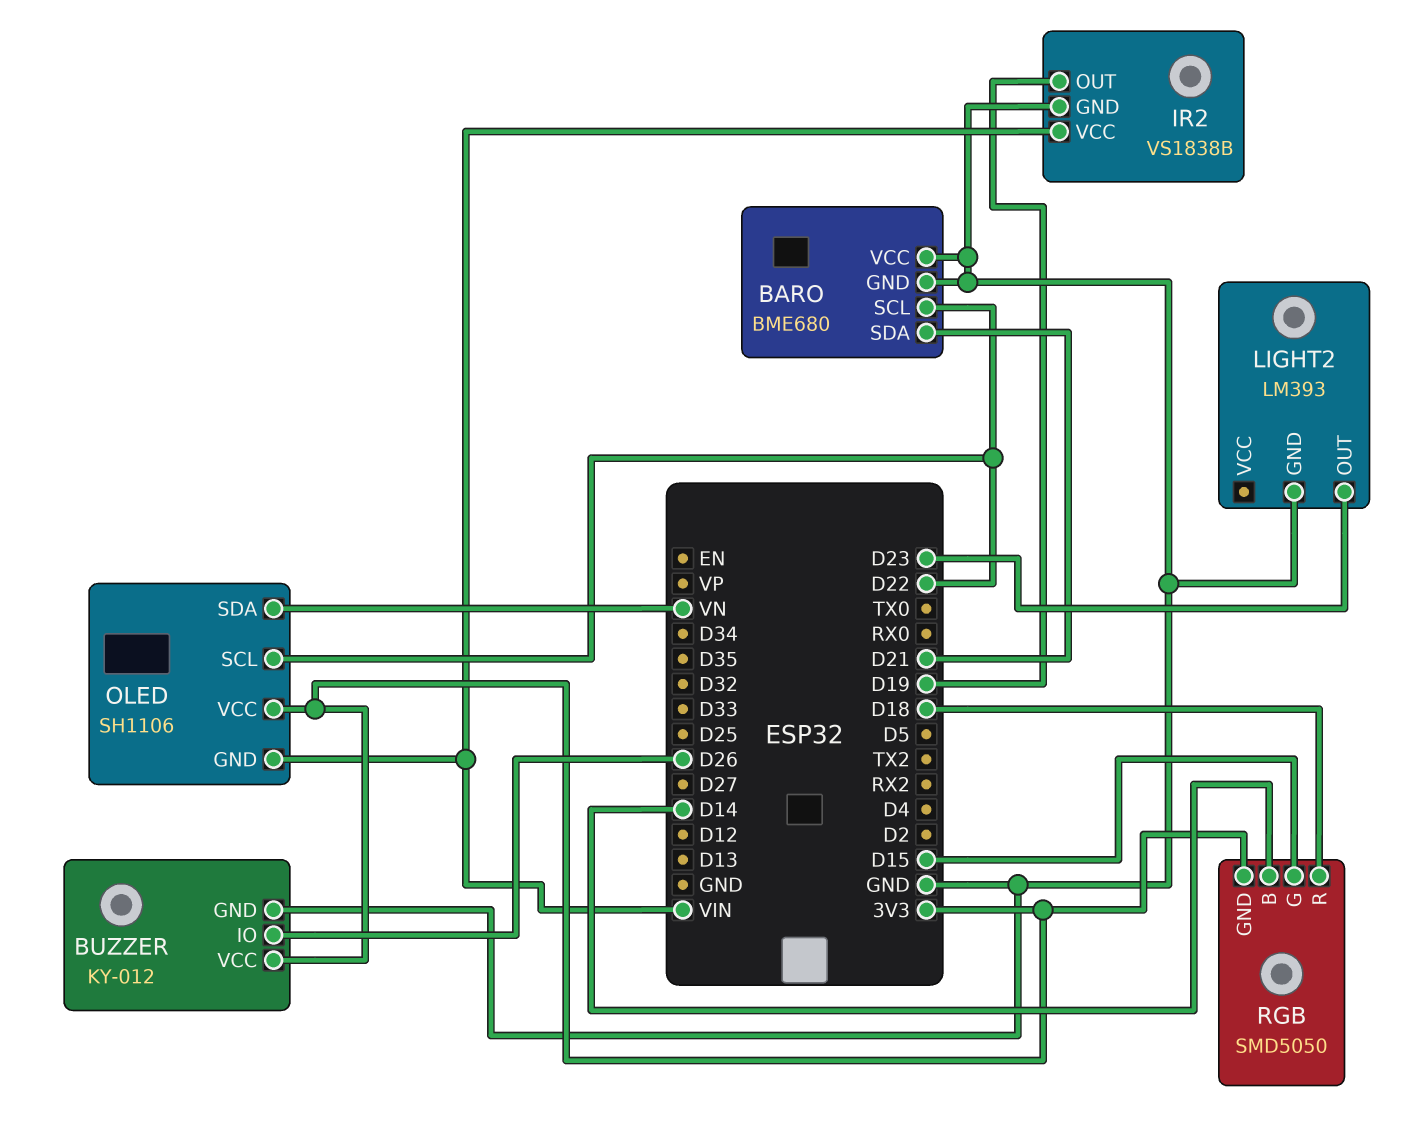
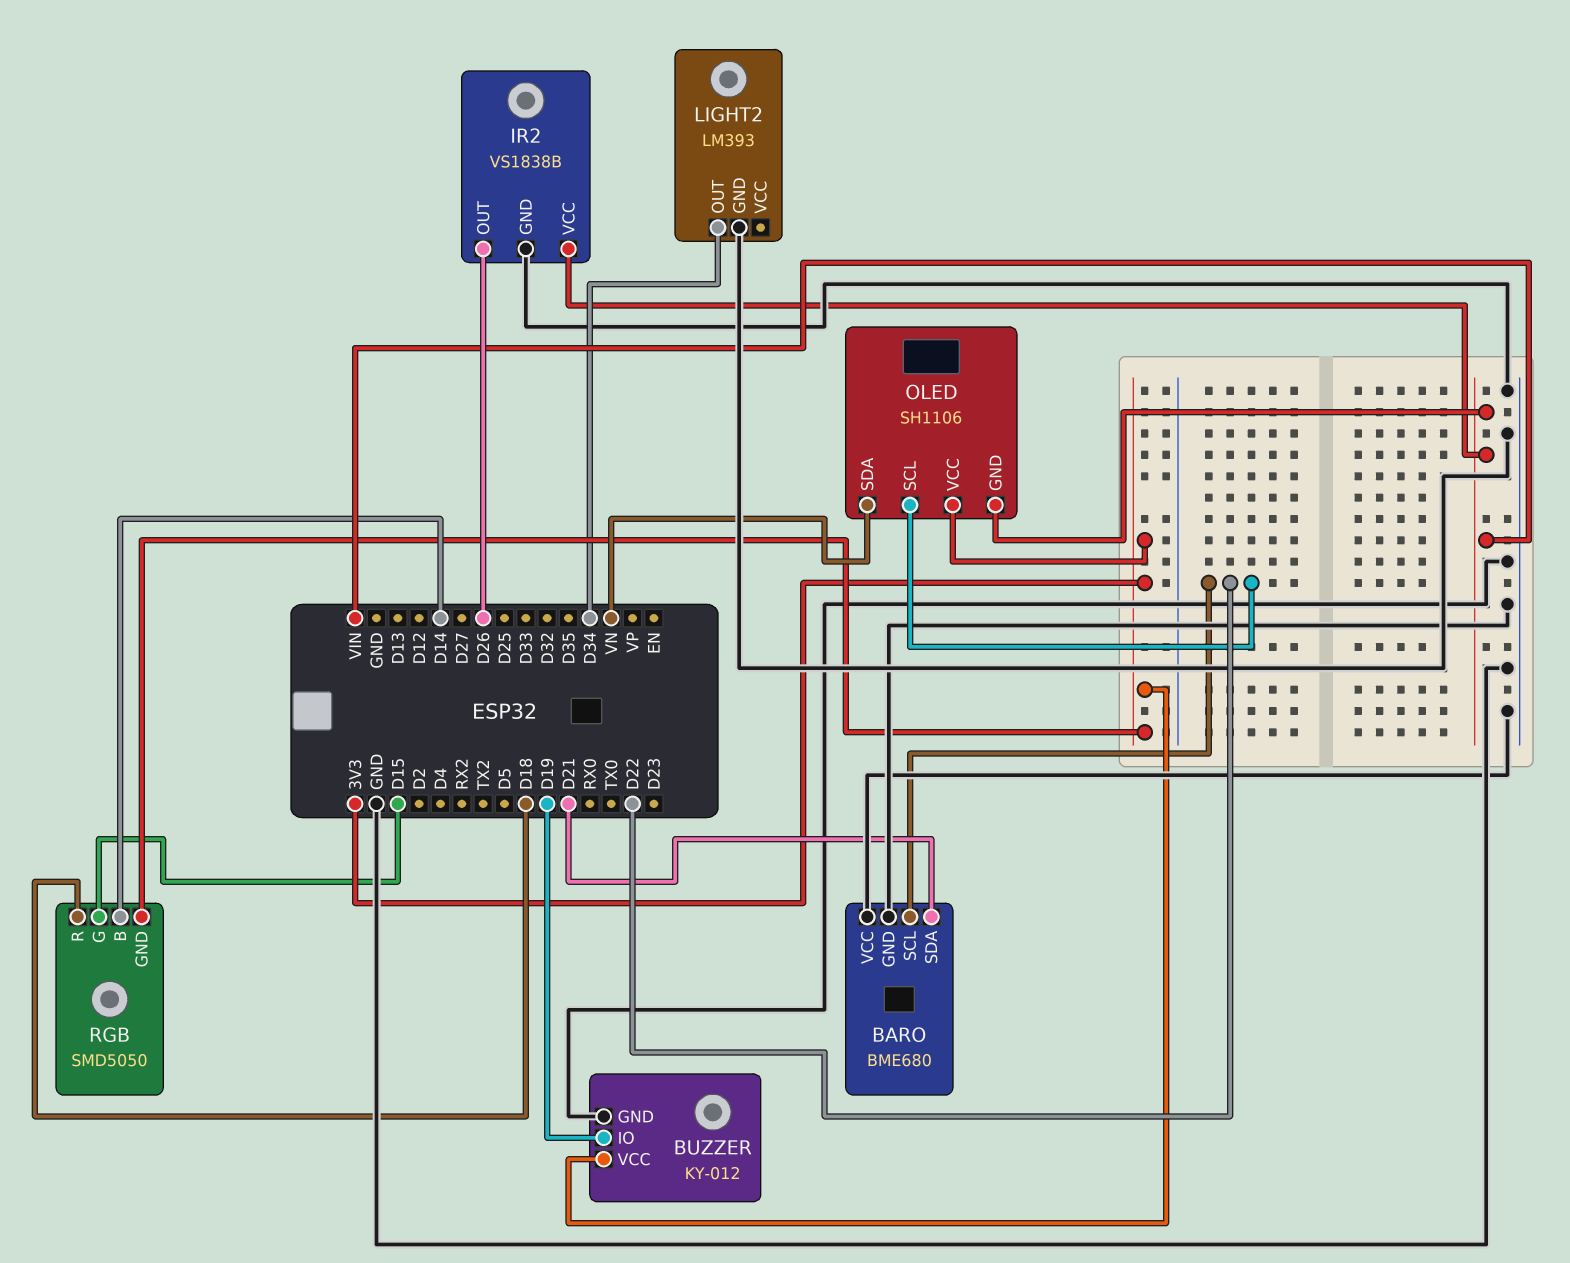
BUZZER pin IO: D26 -> D19
IR2 pin OUT: D19 -> D26
LIGHT2 pin OUT: D23 -> D34

